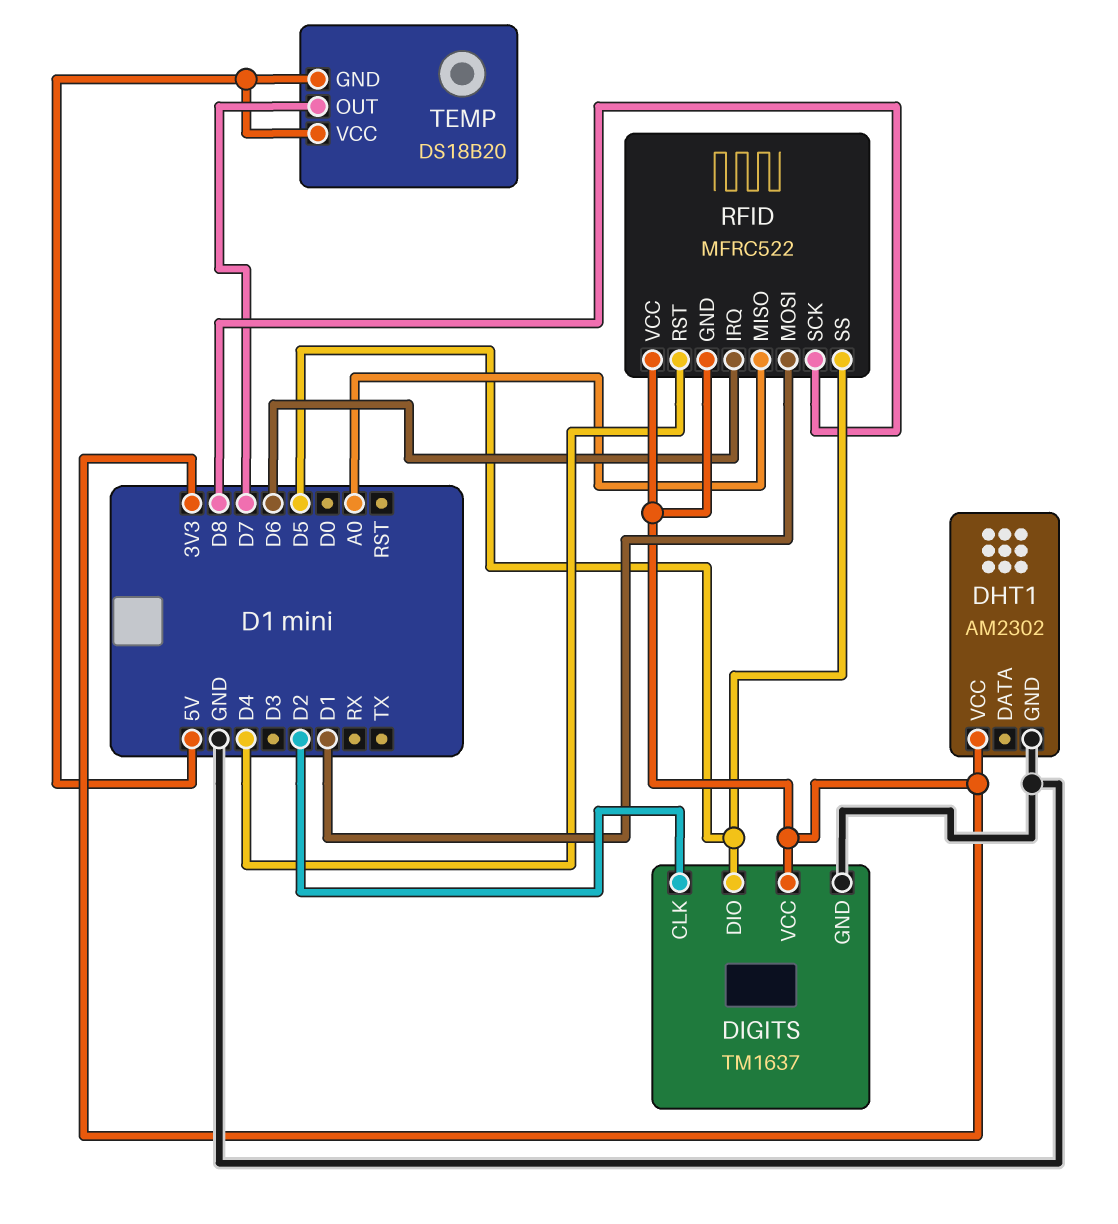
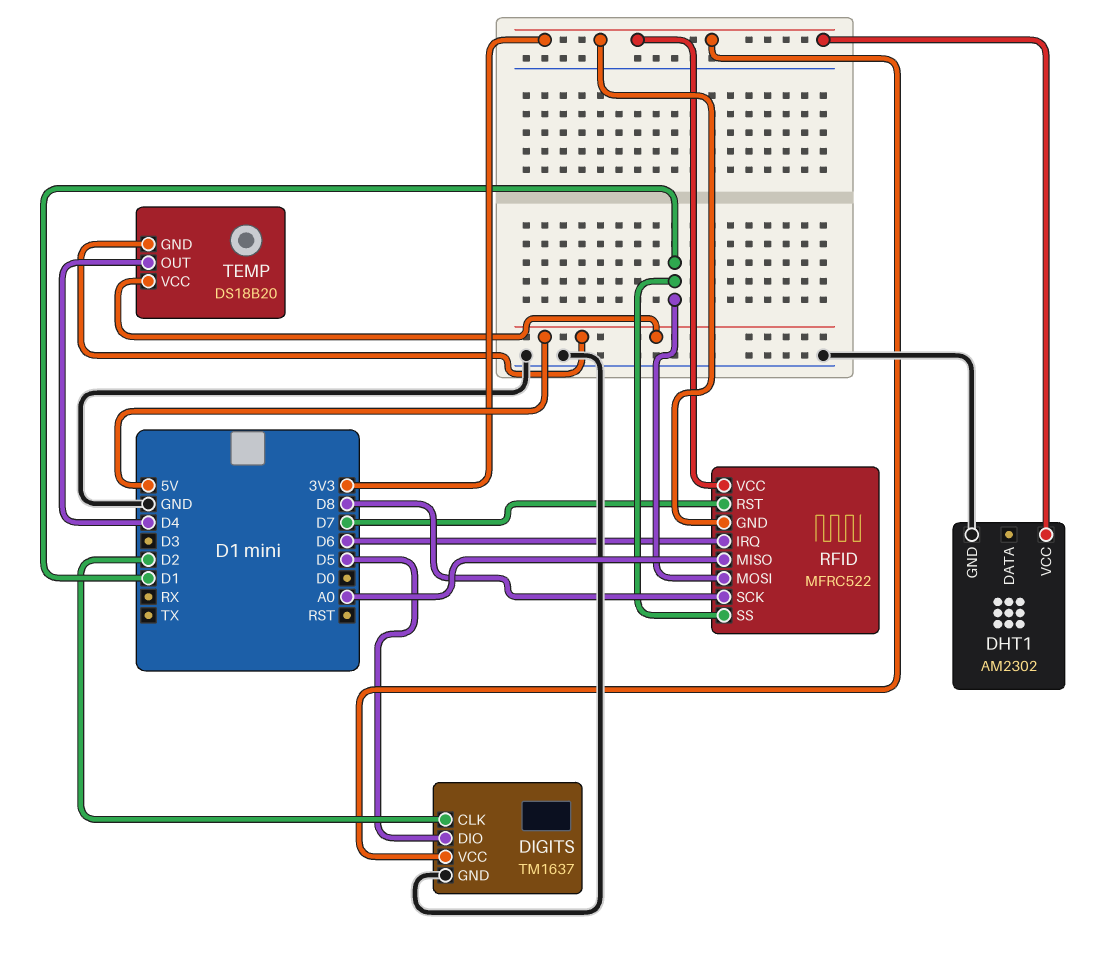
RFID pin RST: D4 -> D7
RFID pin SS: D5 -> D1
TEMP pin OUT: D7 -> D4

